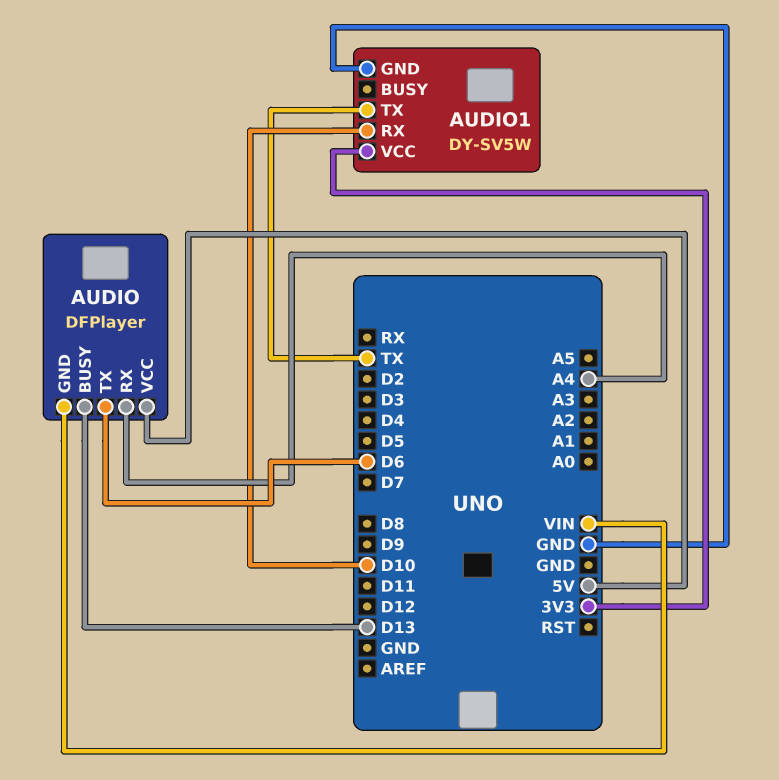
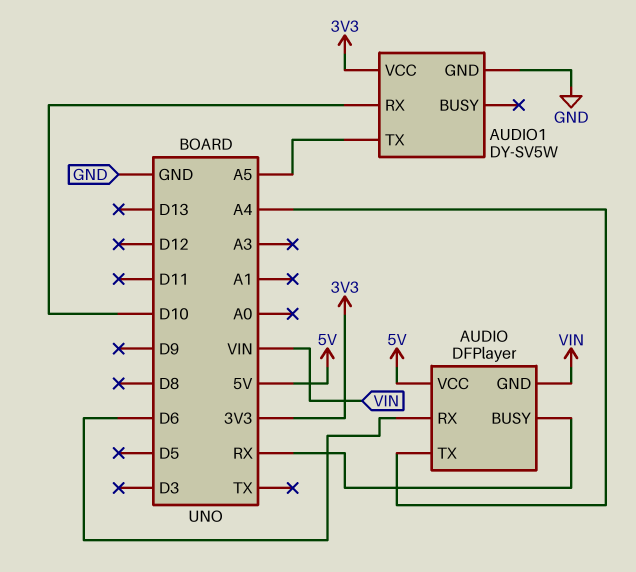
AUDIO pin BUSY: D13 -> RX
AUDIO pin RX: A4 -> D6
AUDIO pin TX: D6 -> A4
AUDIO1 pin TX: TX -> A5

